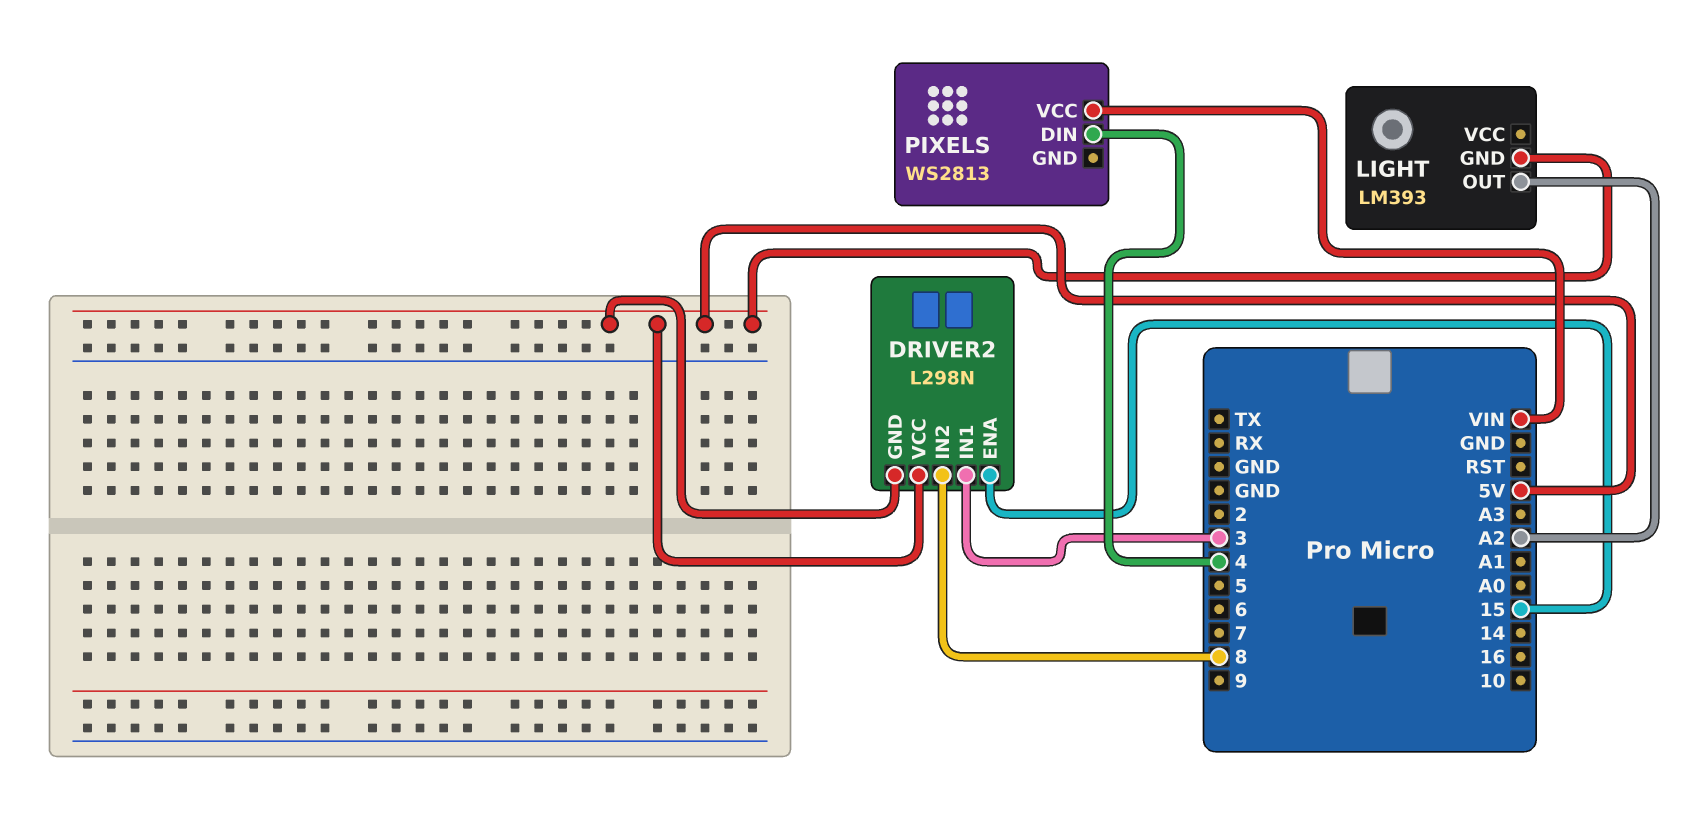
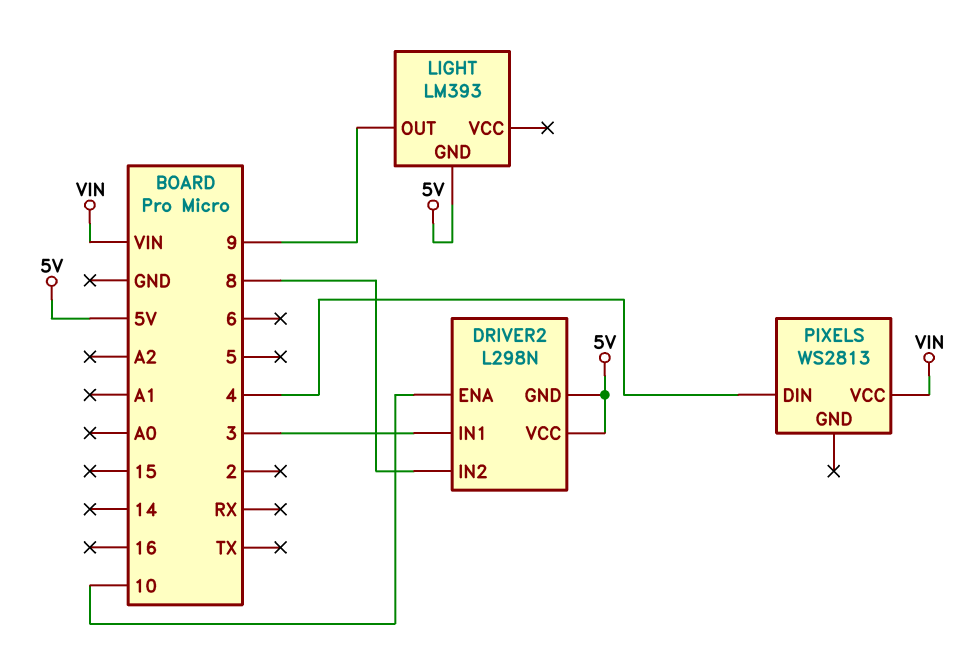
DRIVER2 pin ENA: 15 -> 10
LIGHT pin OUT: A2 -> 9

